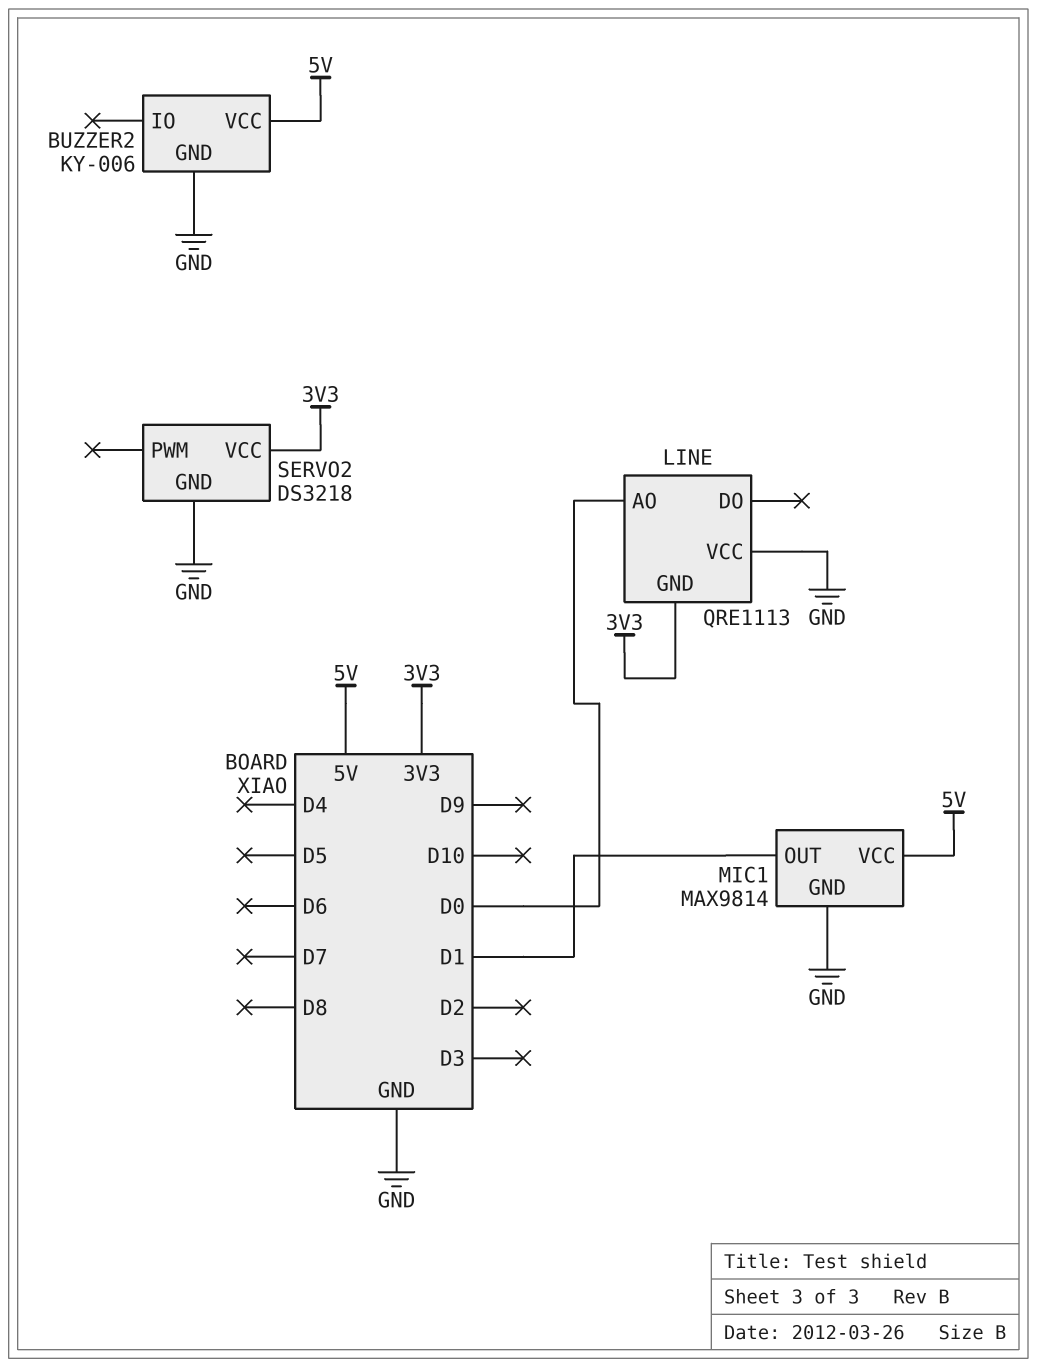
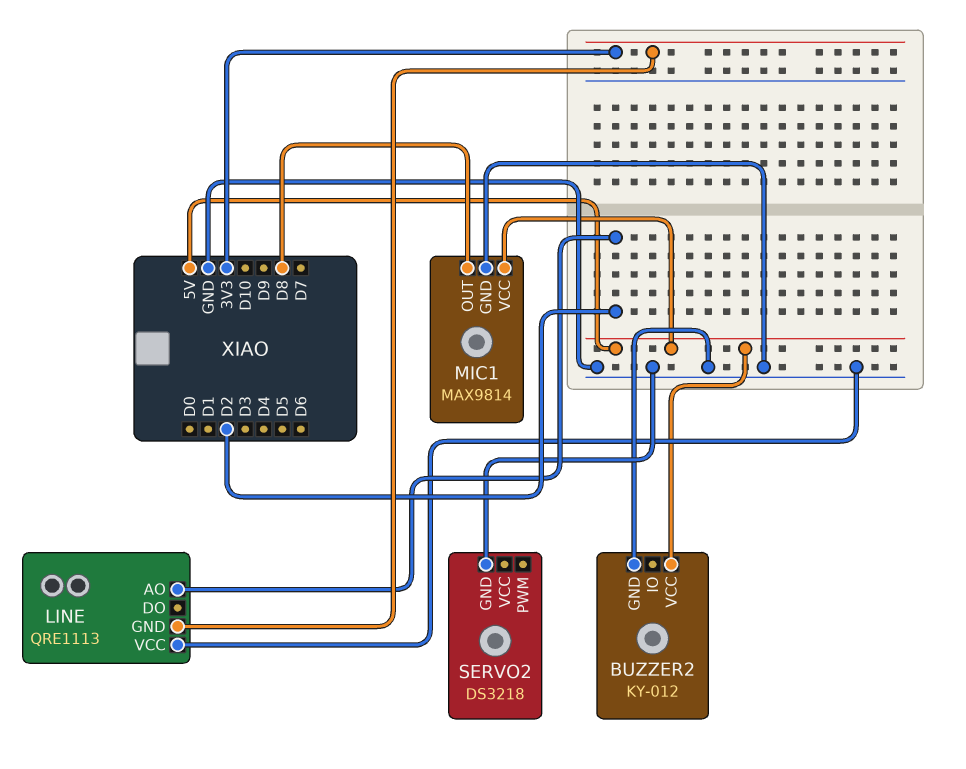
BUZZER2: KY-006 -> KY-012
LINE pin AO: D0 -> D2
MIC1 pin OUT: D1 -> D8
SERVO2 pin VCC: 3V3 -> none

